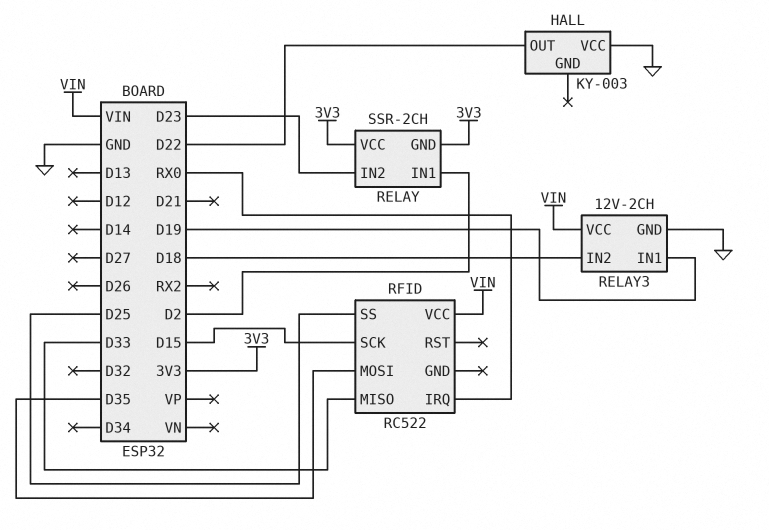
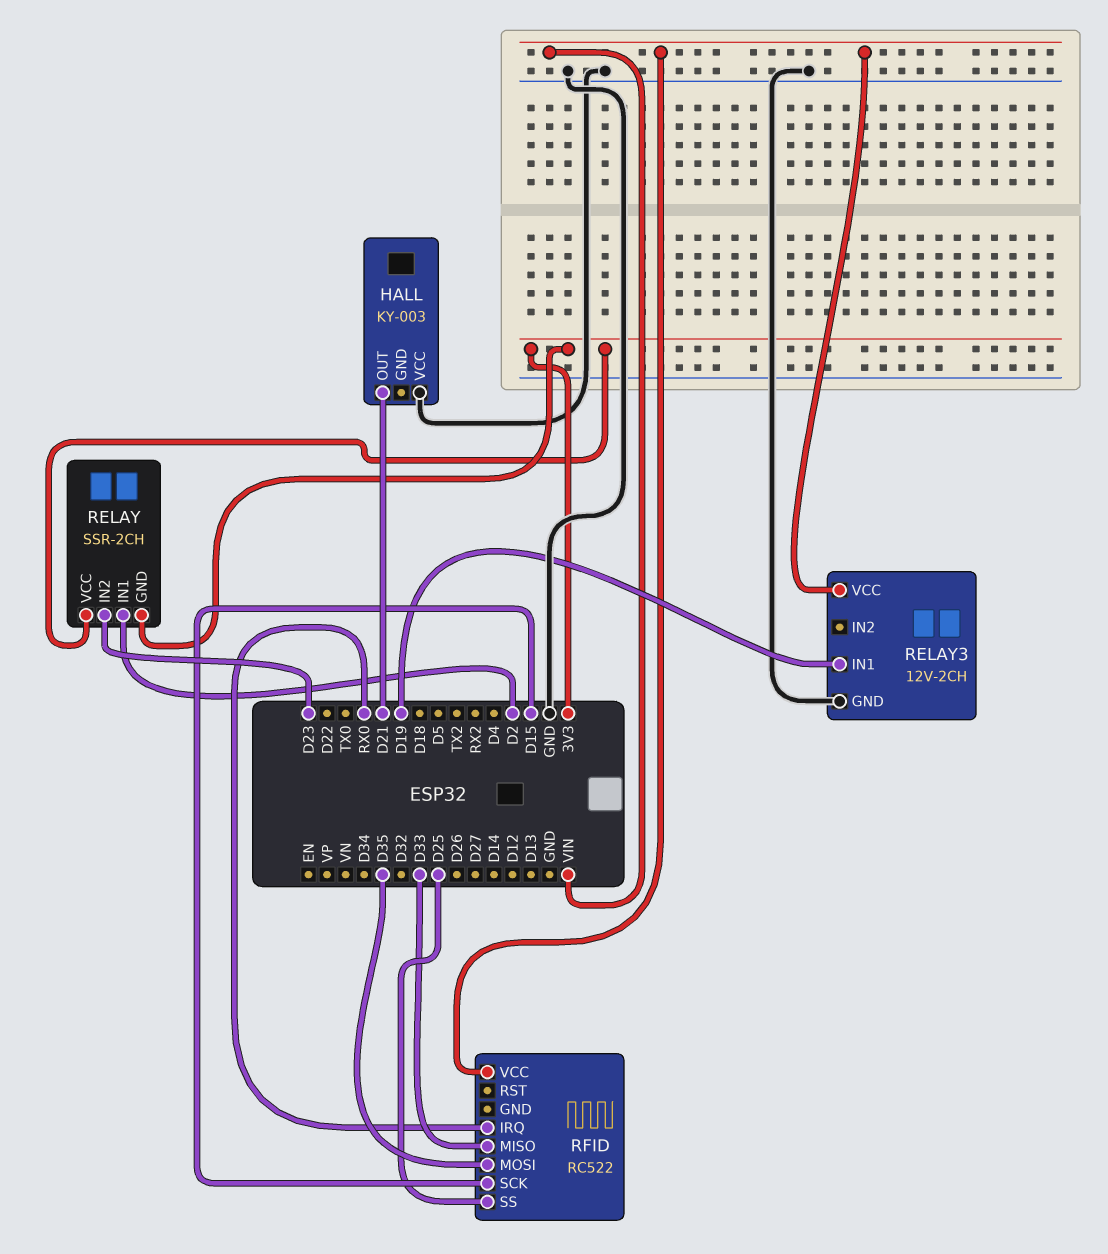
HALL pin OUT: D22 -> D21
RELAY3 pin IN2: D18 -> none

